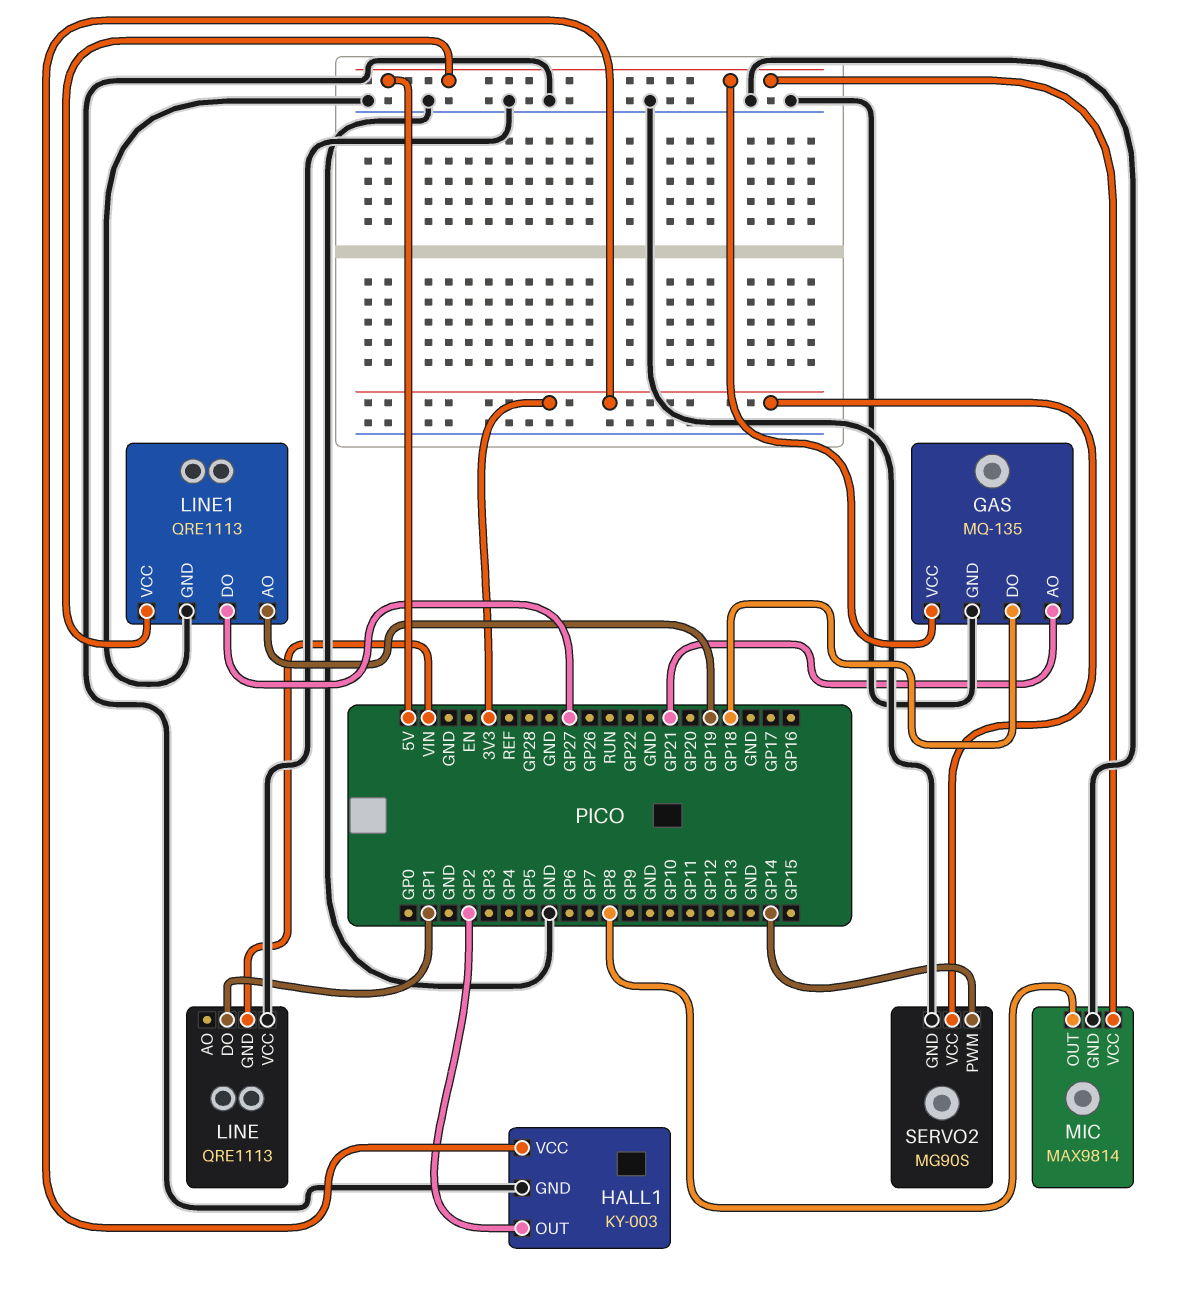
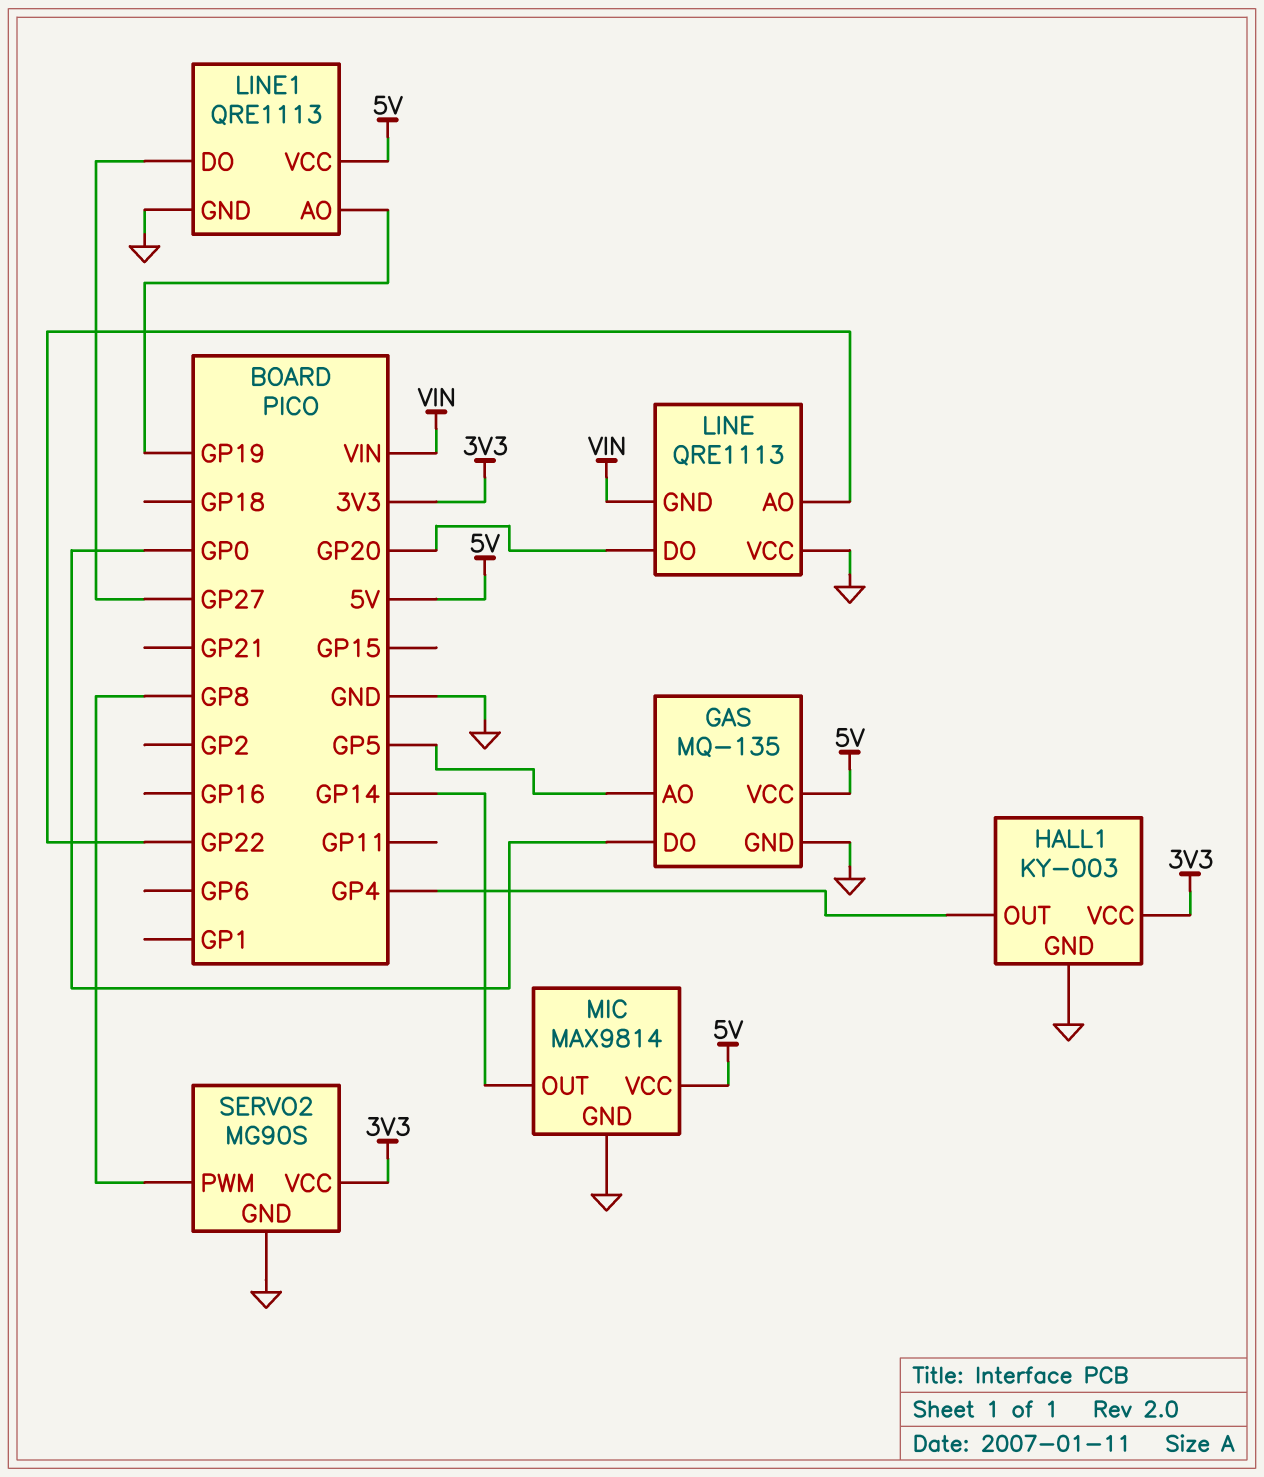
GAS pin AO: GP21 -> GP5
GAS pin DO: GP18 -> GP0
HALL1 pin OUT: GP2 -> GP4
LINE pin AO: none -> GP22
LINE pin DO: GP1 -> GP20
MIC pin OUT: GP8 -> GP14
SERVO2 pin PWM: GP14 -> GP8

